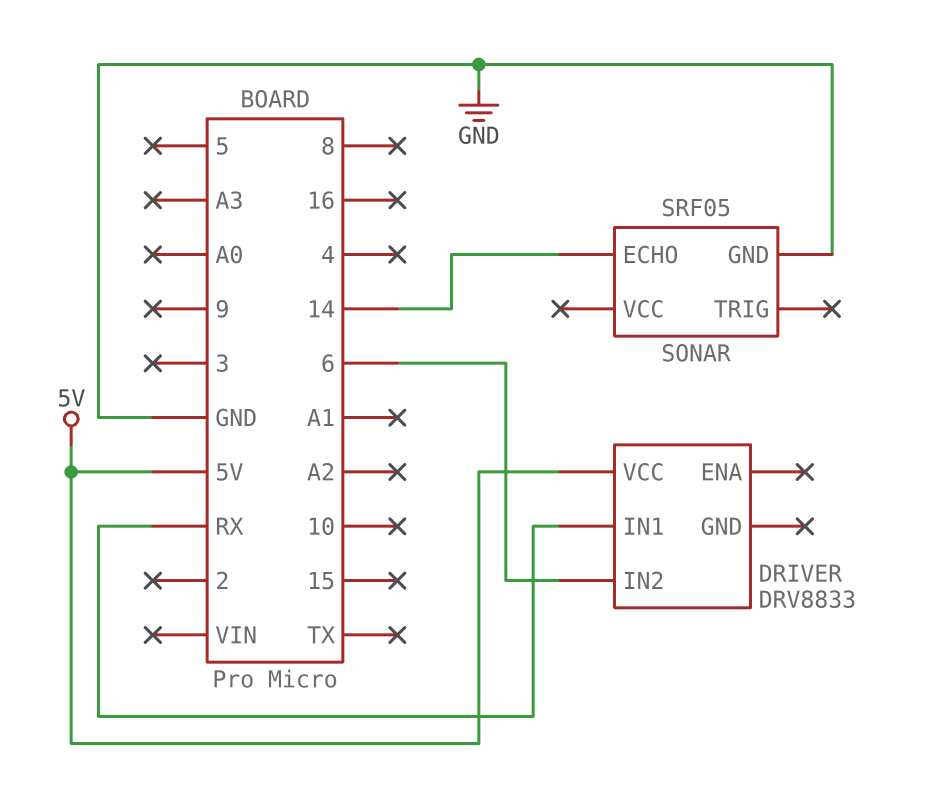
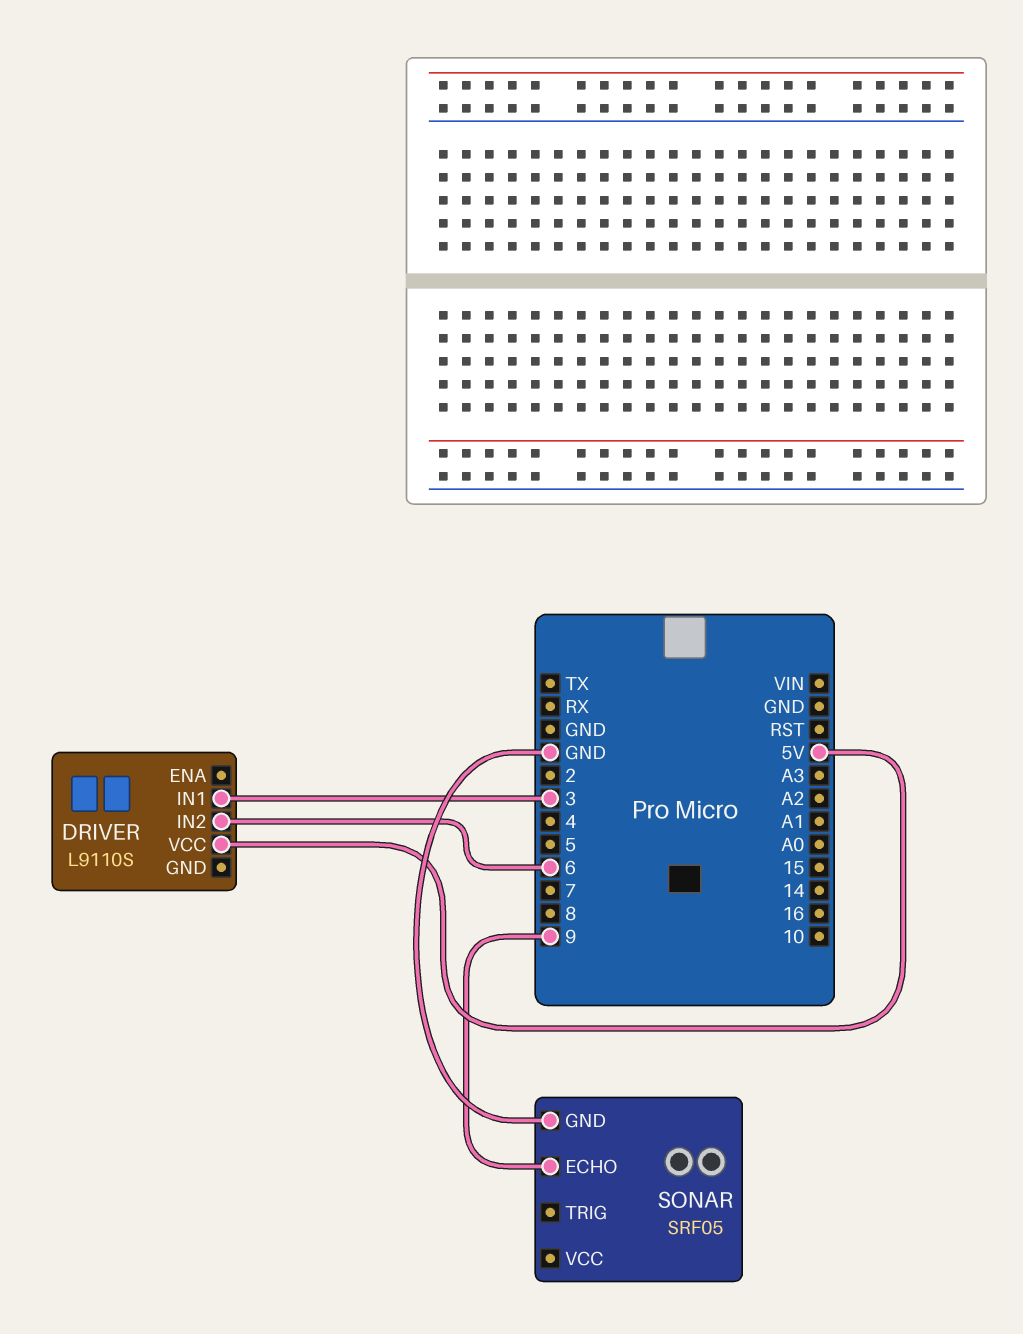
DRIVER: DRV8833 -> L9110S
DRIVER pin IN1: RX -> 3
SONAR pin ECHO: 14 -> 9

